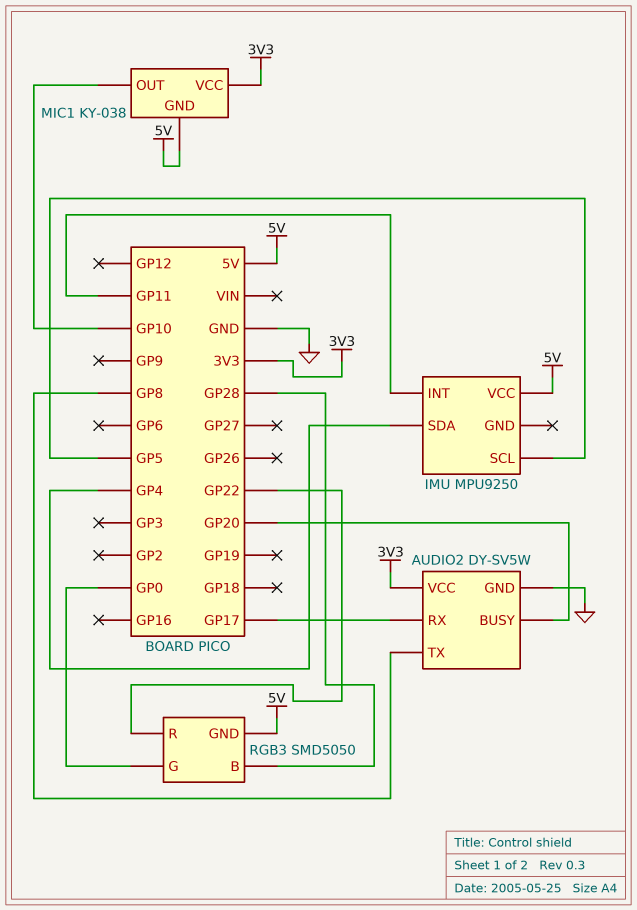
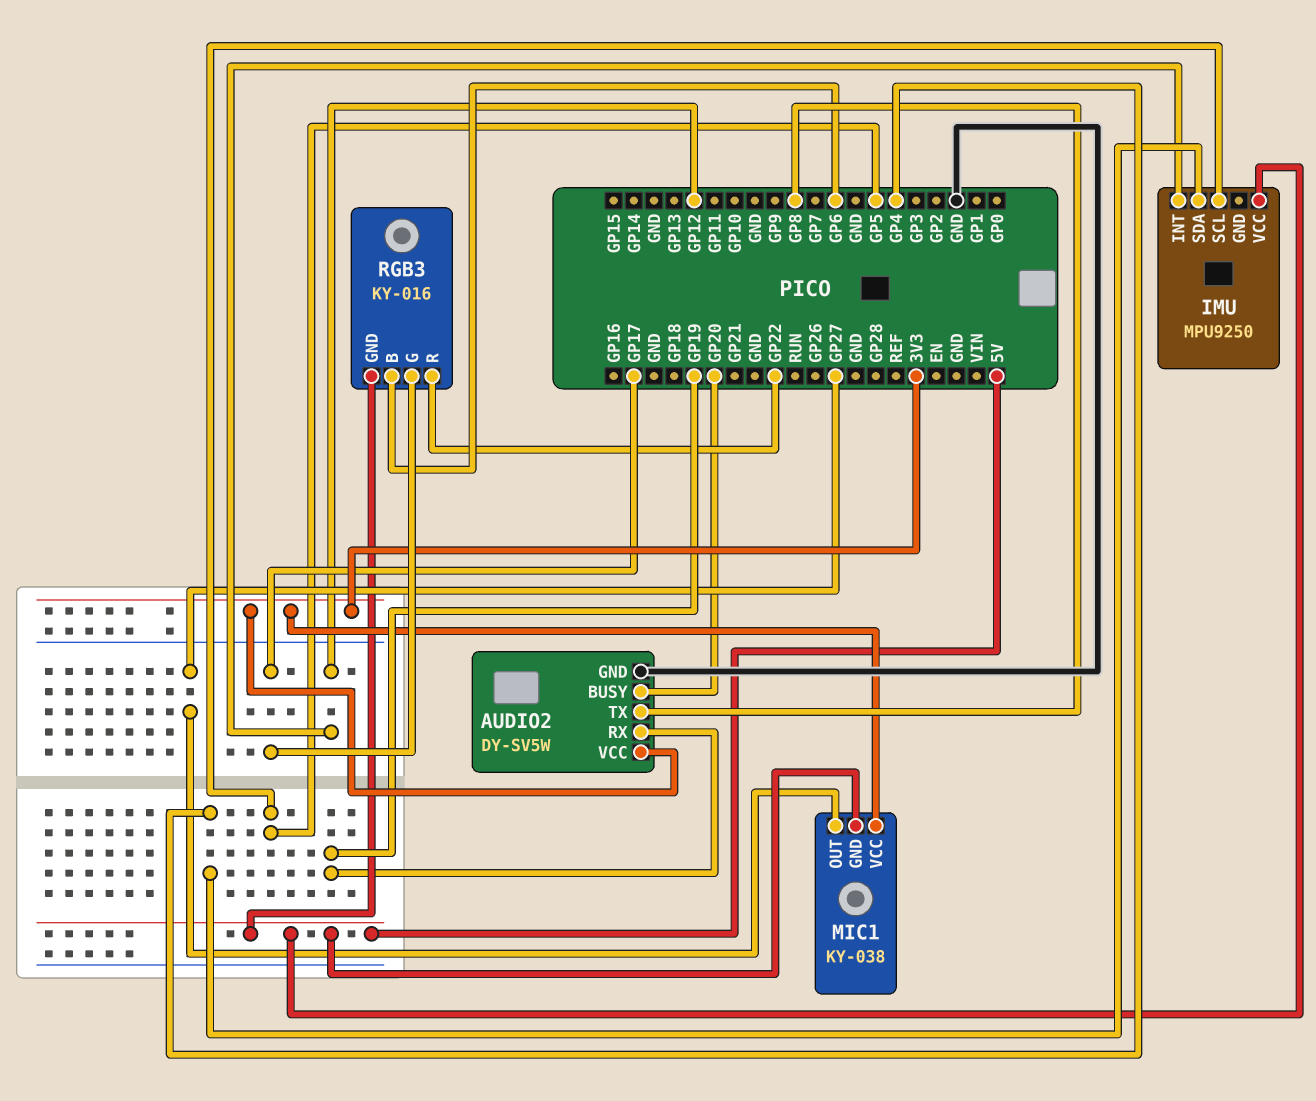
AUDIO2 pin RX: GP17 -> GP19
IMU pin INT: GP11 -> GP12
MIC1 pin OUT: GP10 -> GP27
RGB3: SMD5050 -> KY-016
RGB3 pin B: GP28 -> GP6
RGB3 pin G: GP0 -> GP17

